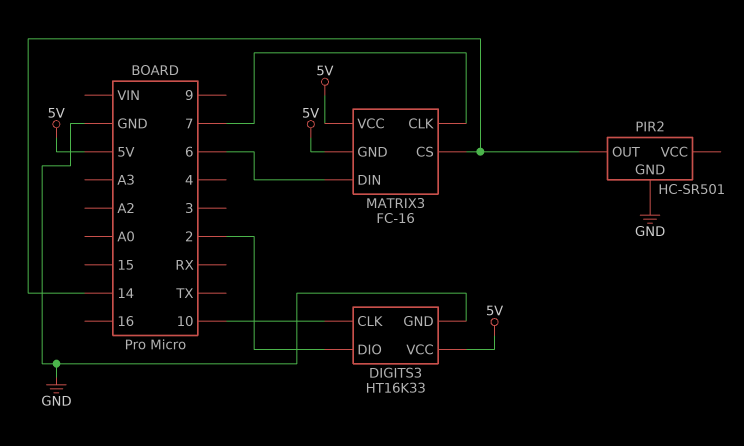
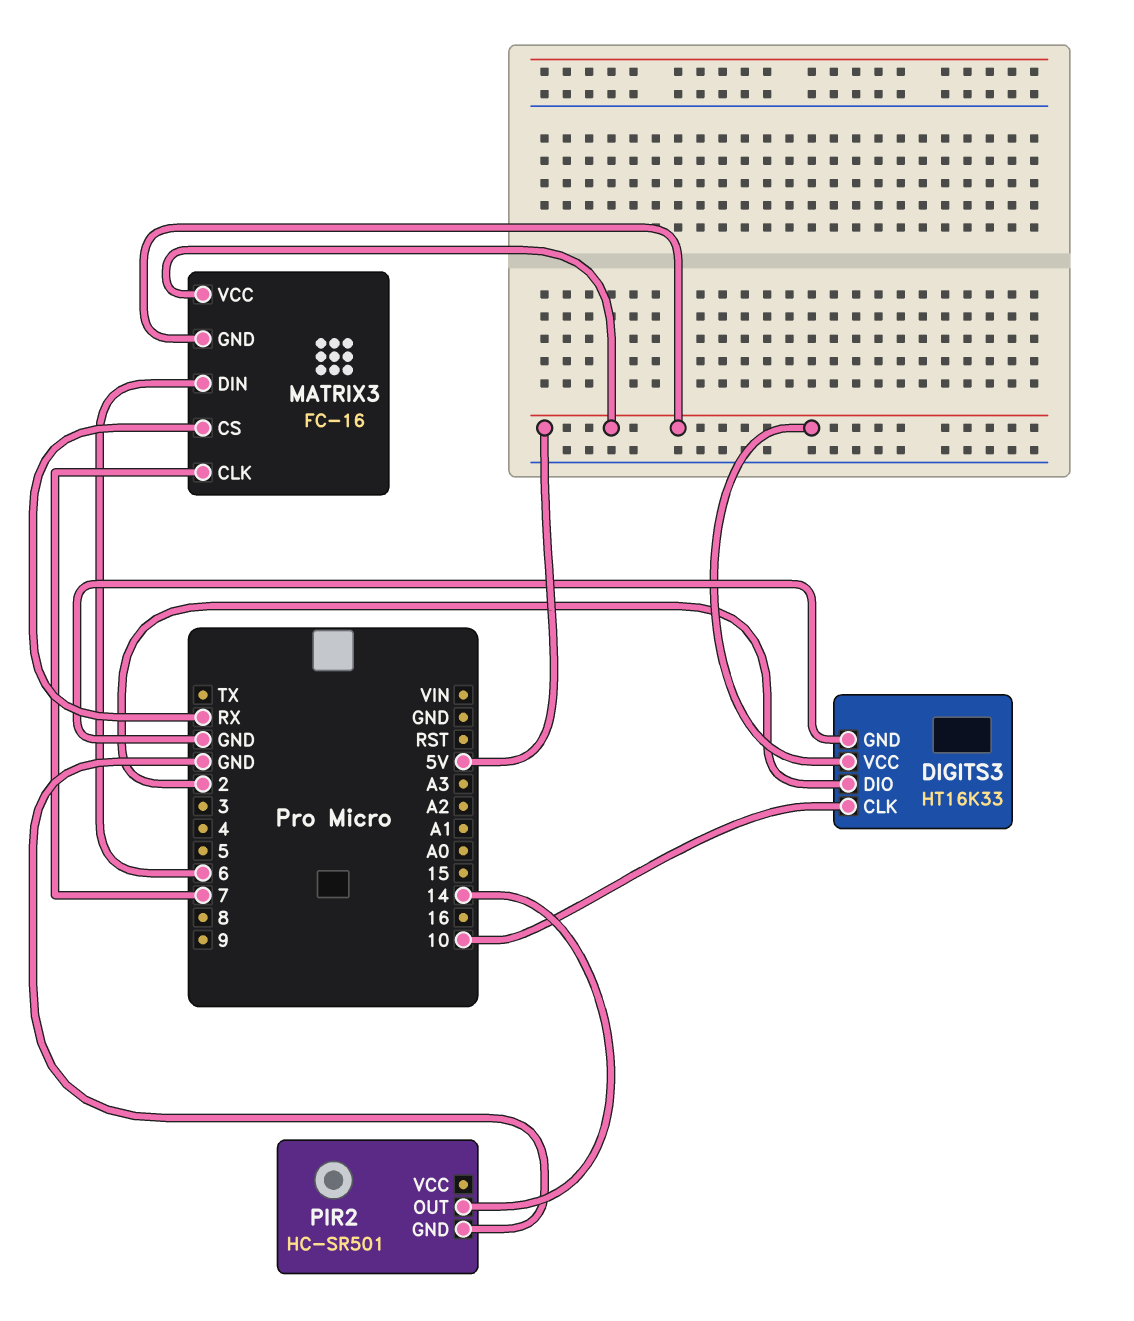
MATRIX3 pin CS: 14 -> RX

